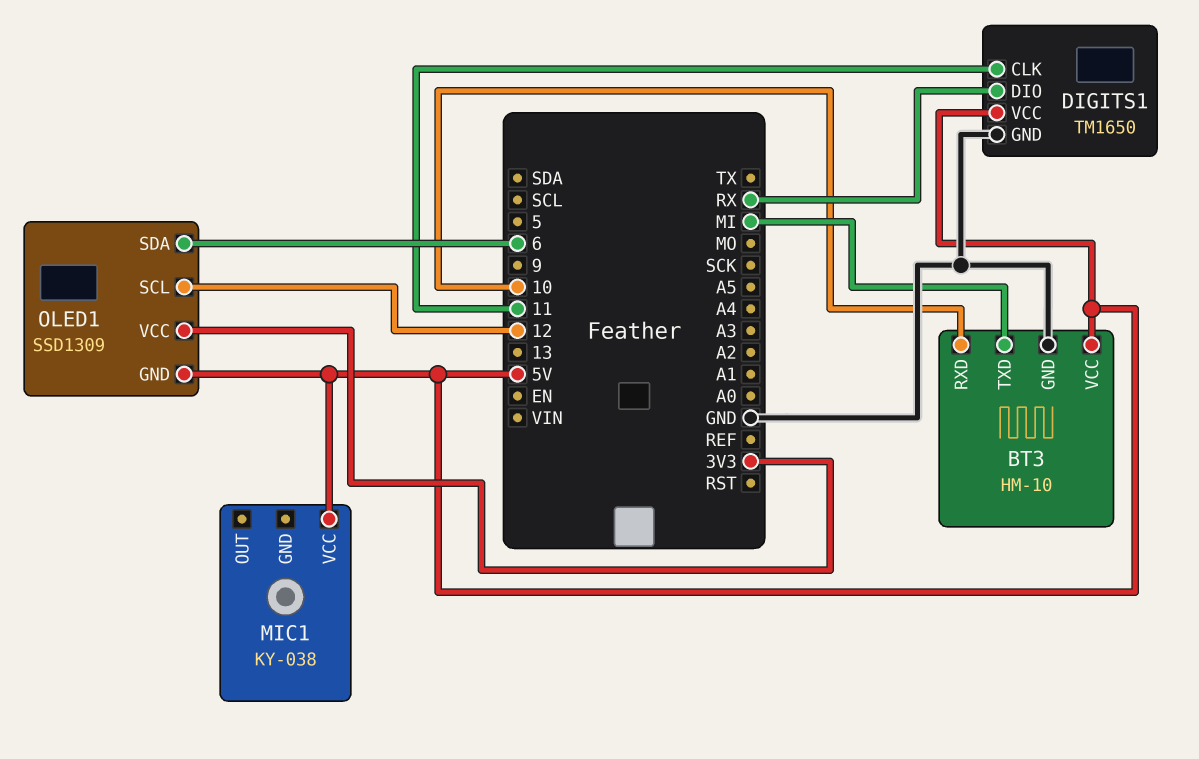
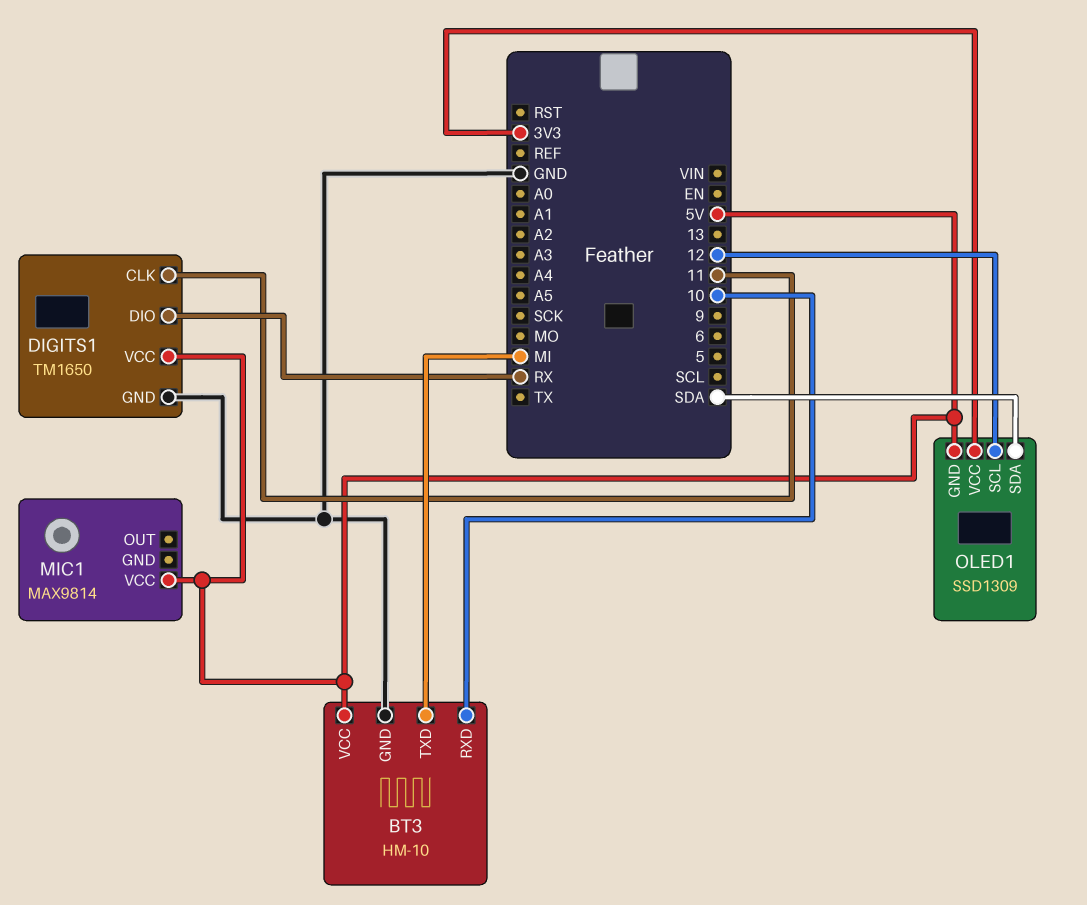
MIC1: KY-038 -> MAX9814
OLED1 pin SDA: 6 -> SDA

